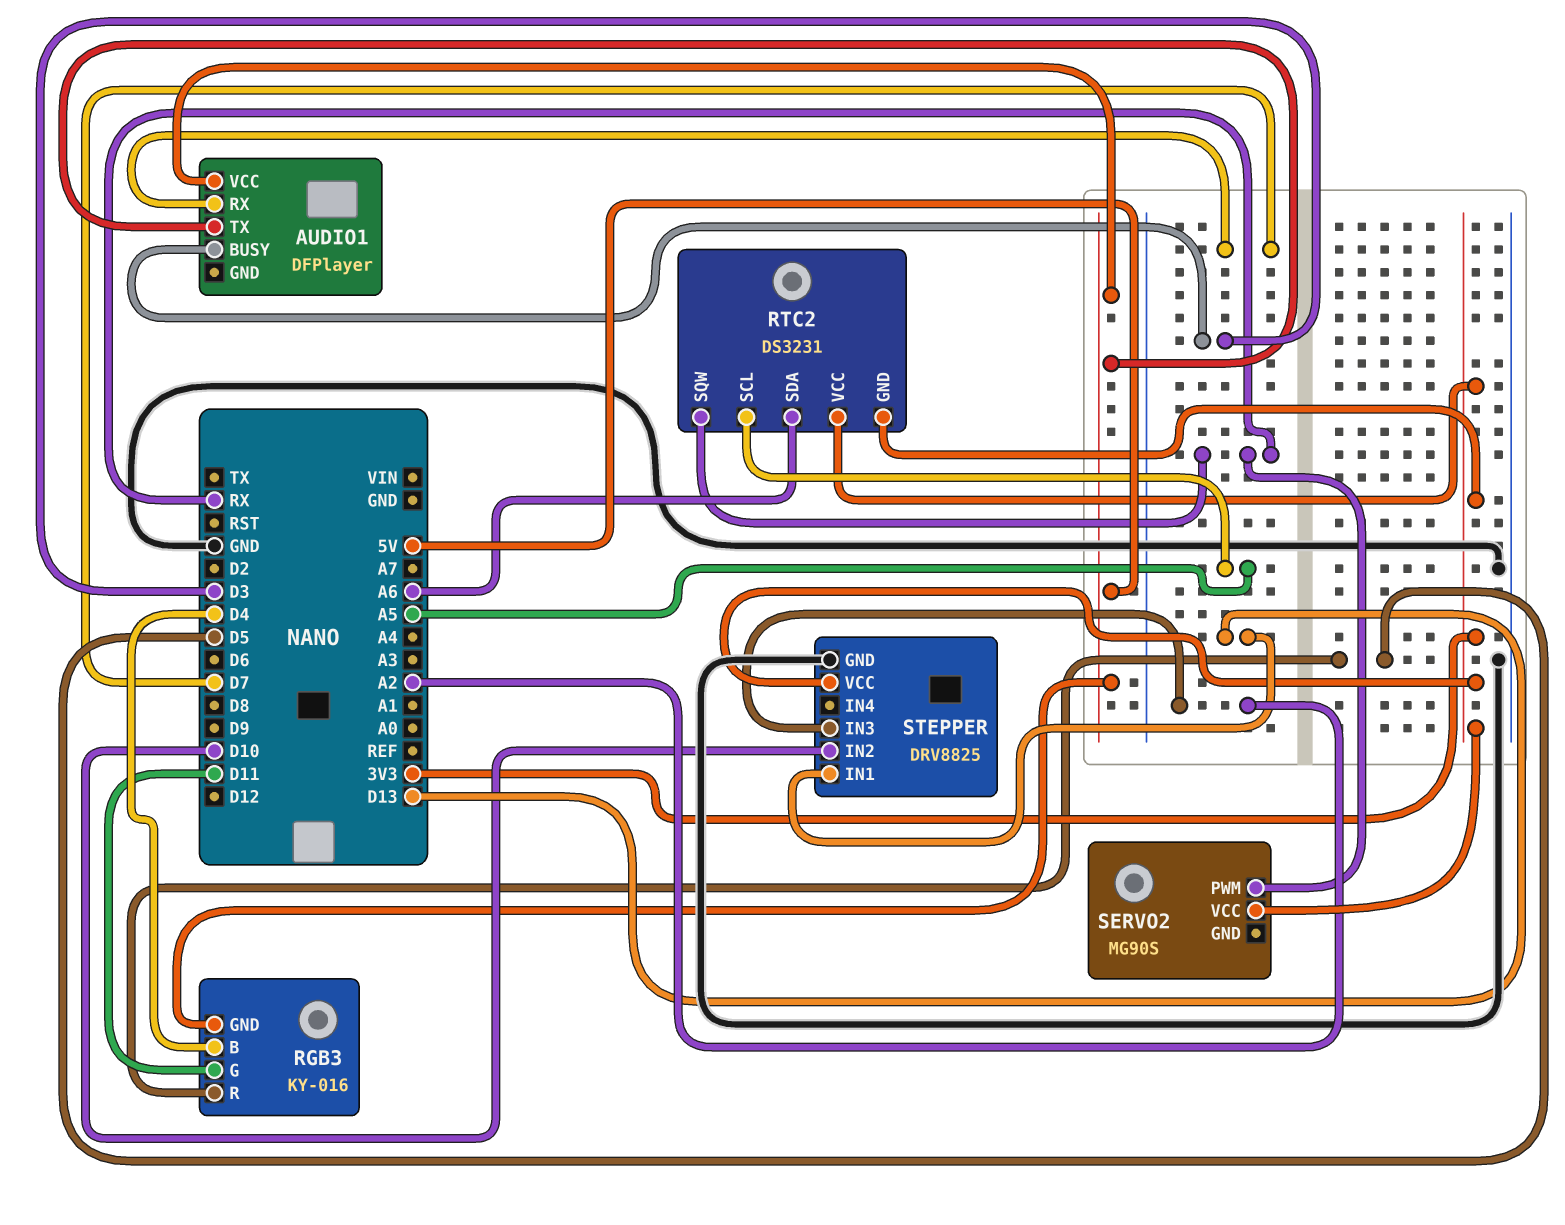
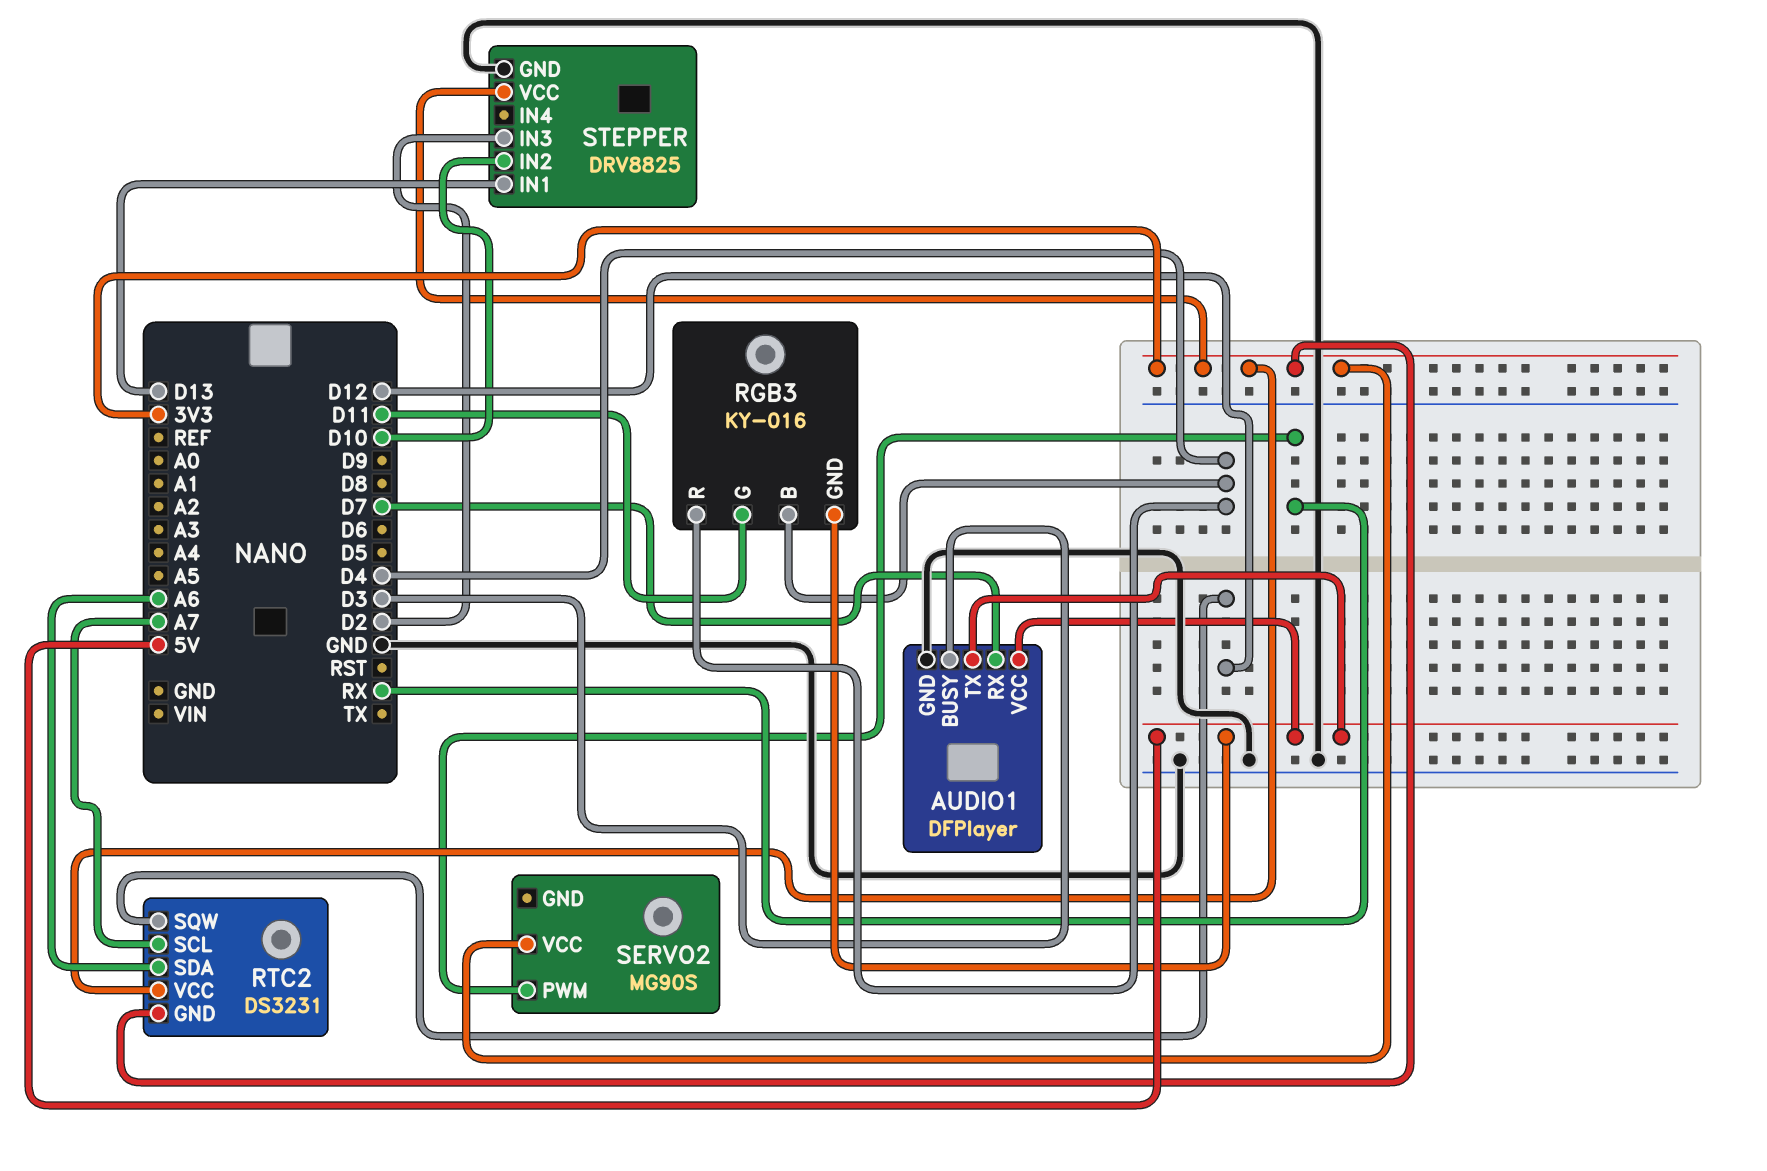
AUDIO1 pin GND: none -> GND
RGB3 pin R: D5 -> D4
RTC2 pin SCL: A5 -> A7
RTC2 pin SQW: RX -> D12
STEPPER pin IN3: A2 -> D2

